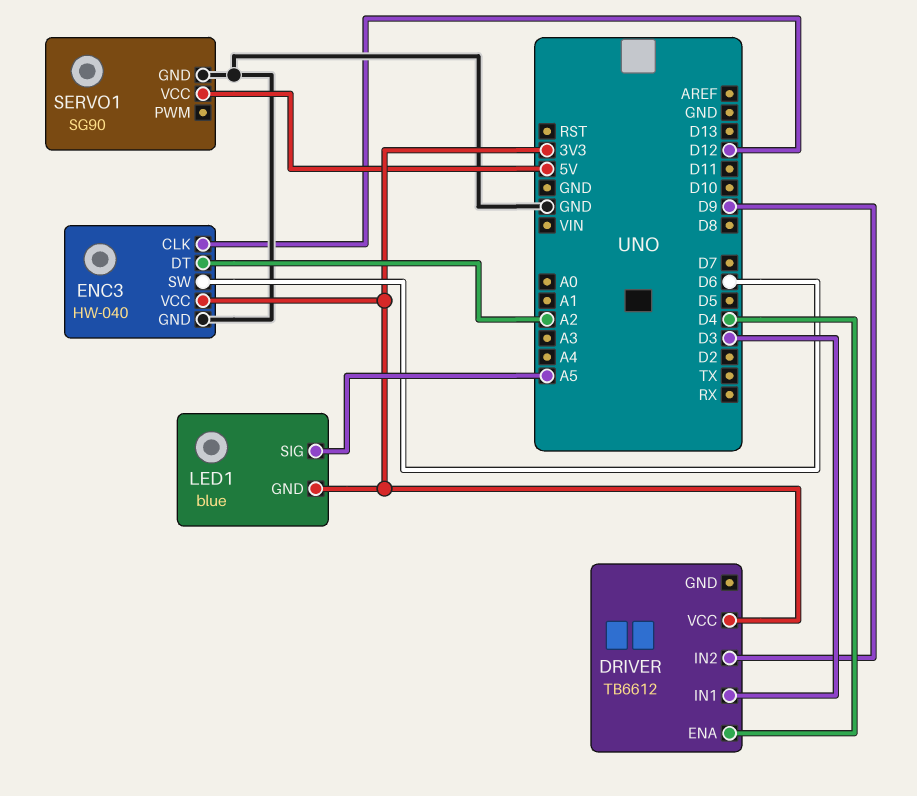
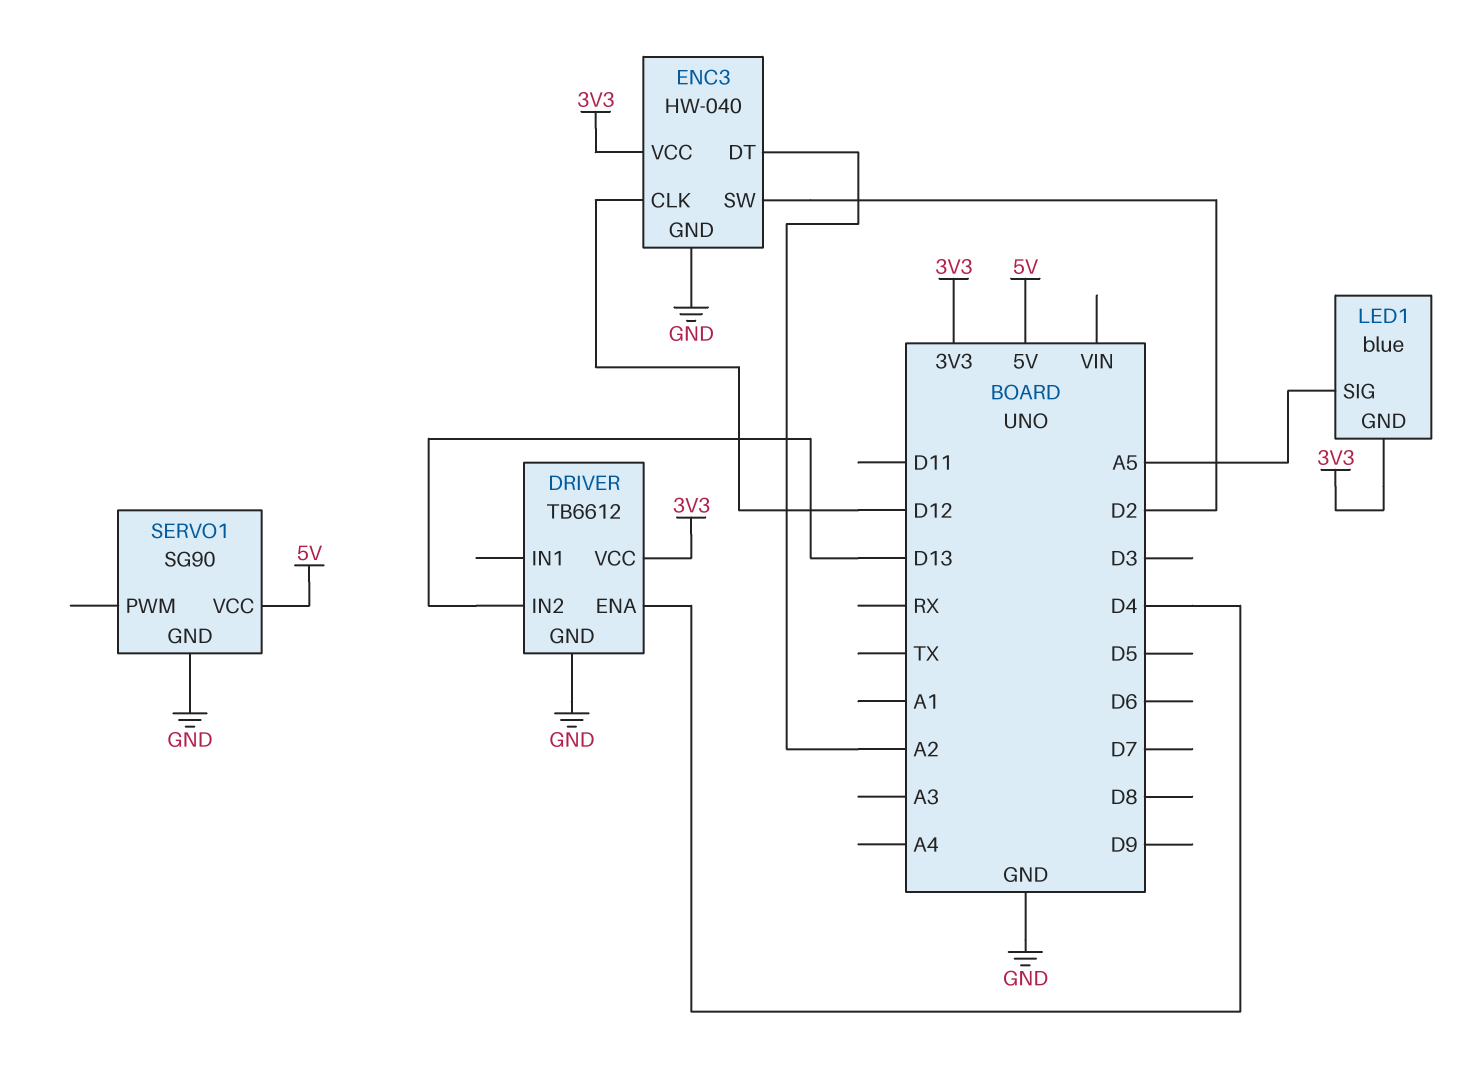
DRIVER pin GND: none -> GND
DRIVER pin IN1: D3 -> none
DRIVER pin IN2: D9 -> D13
ENC3 pin SW: D6 -> D2

